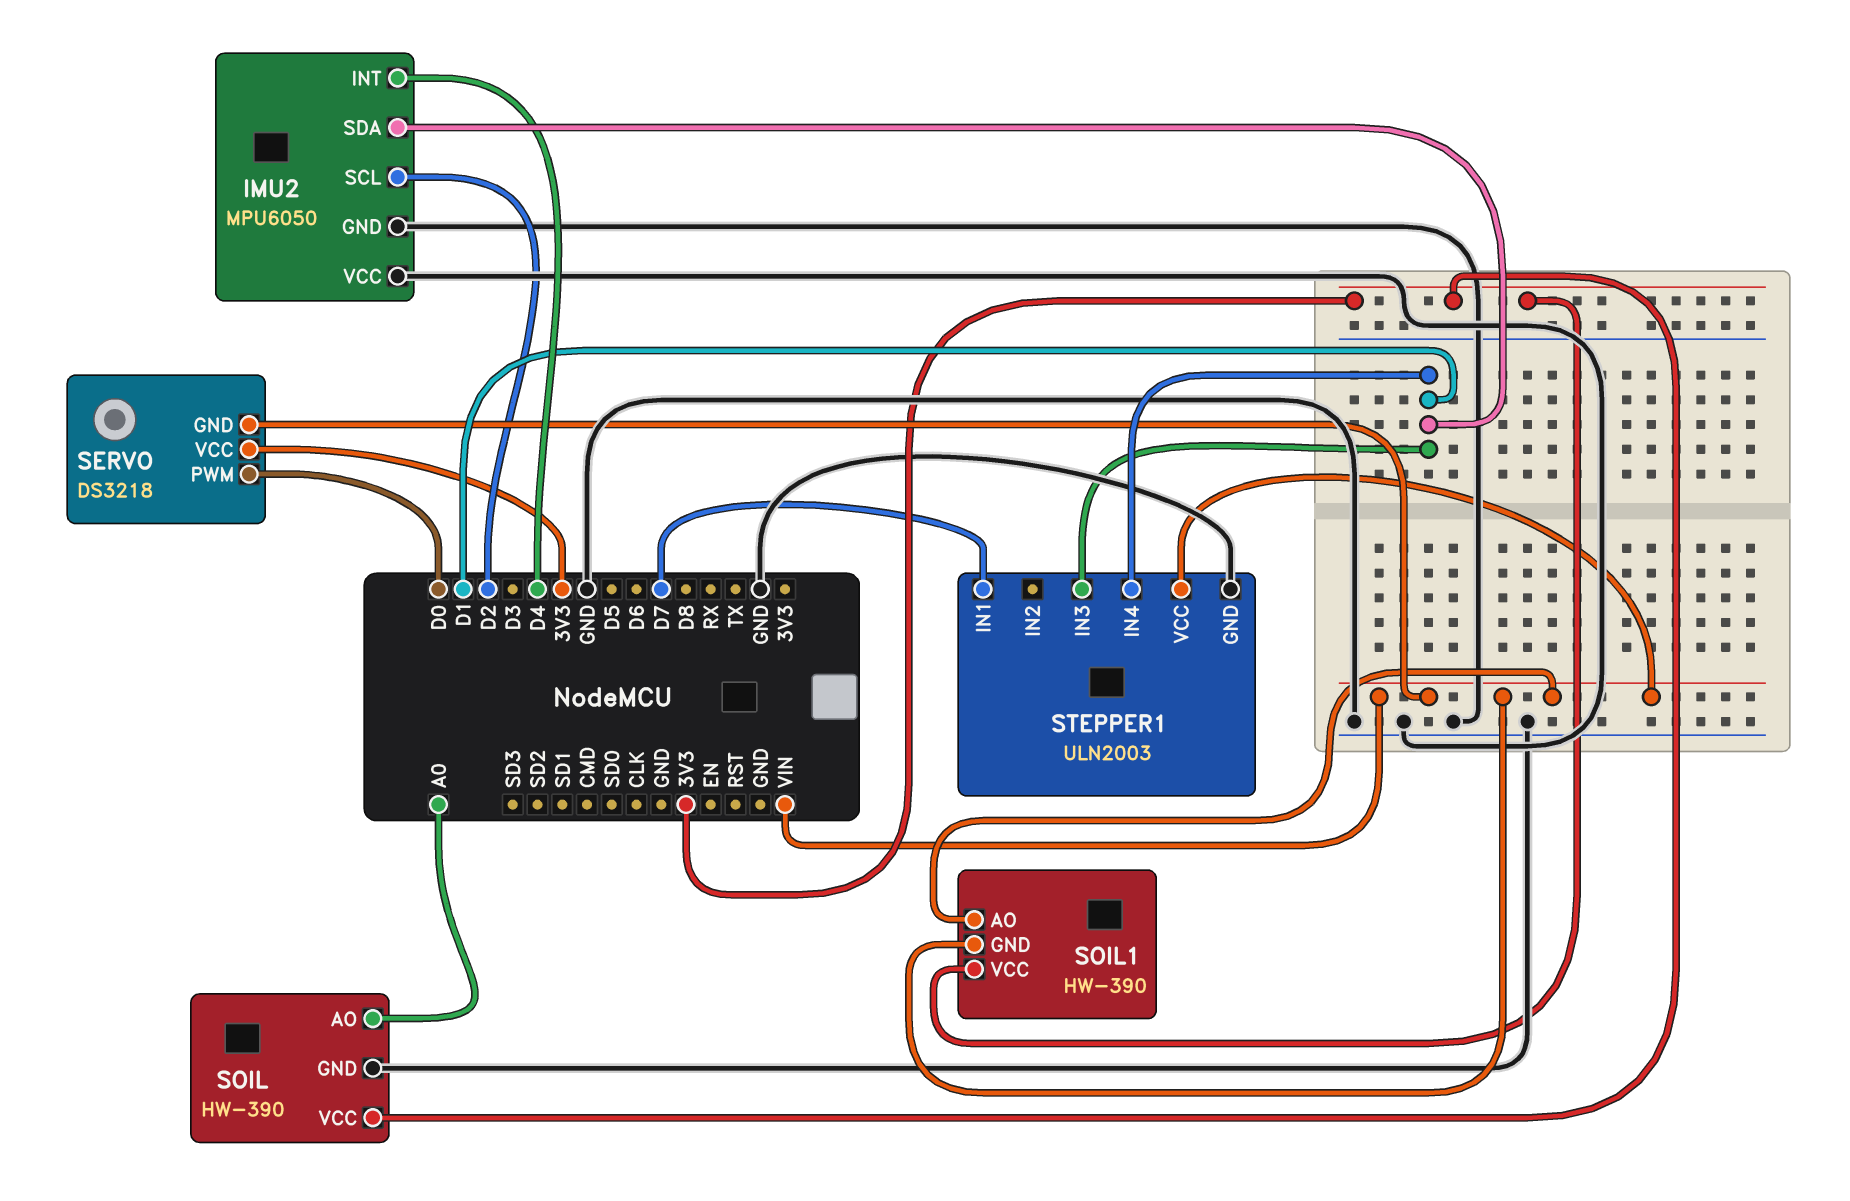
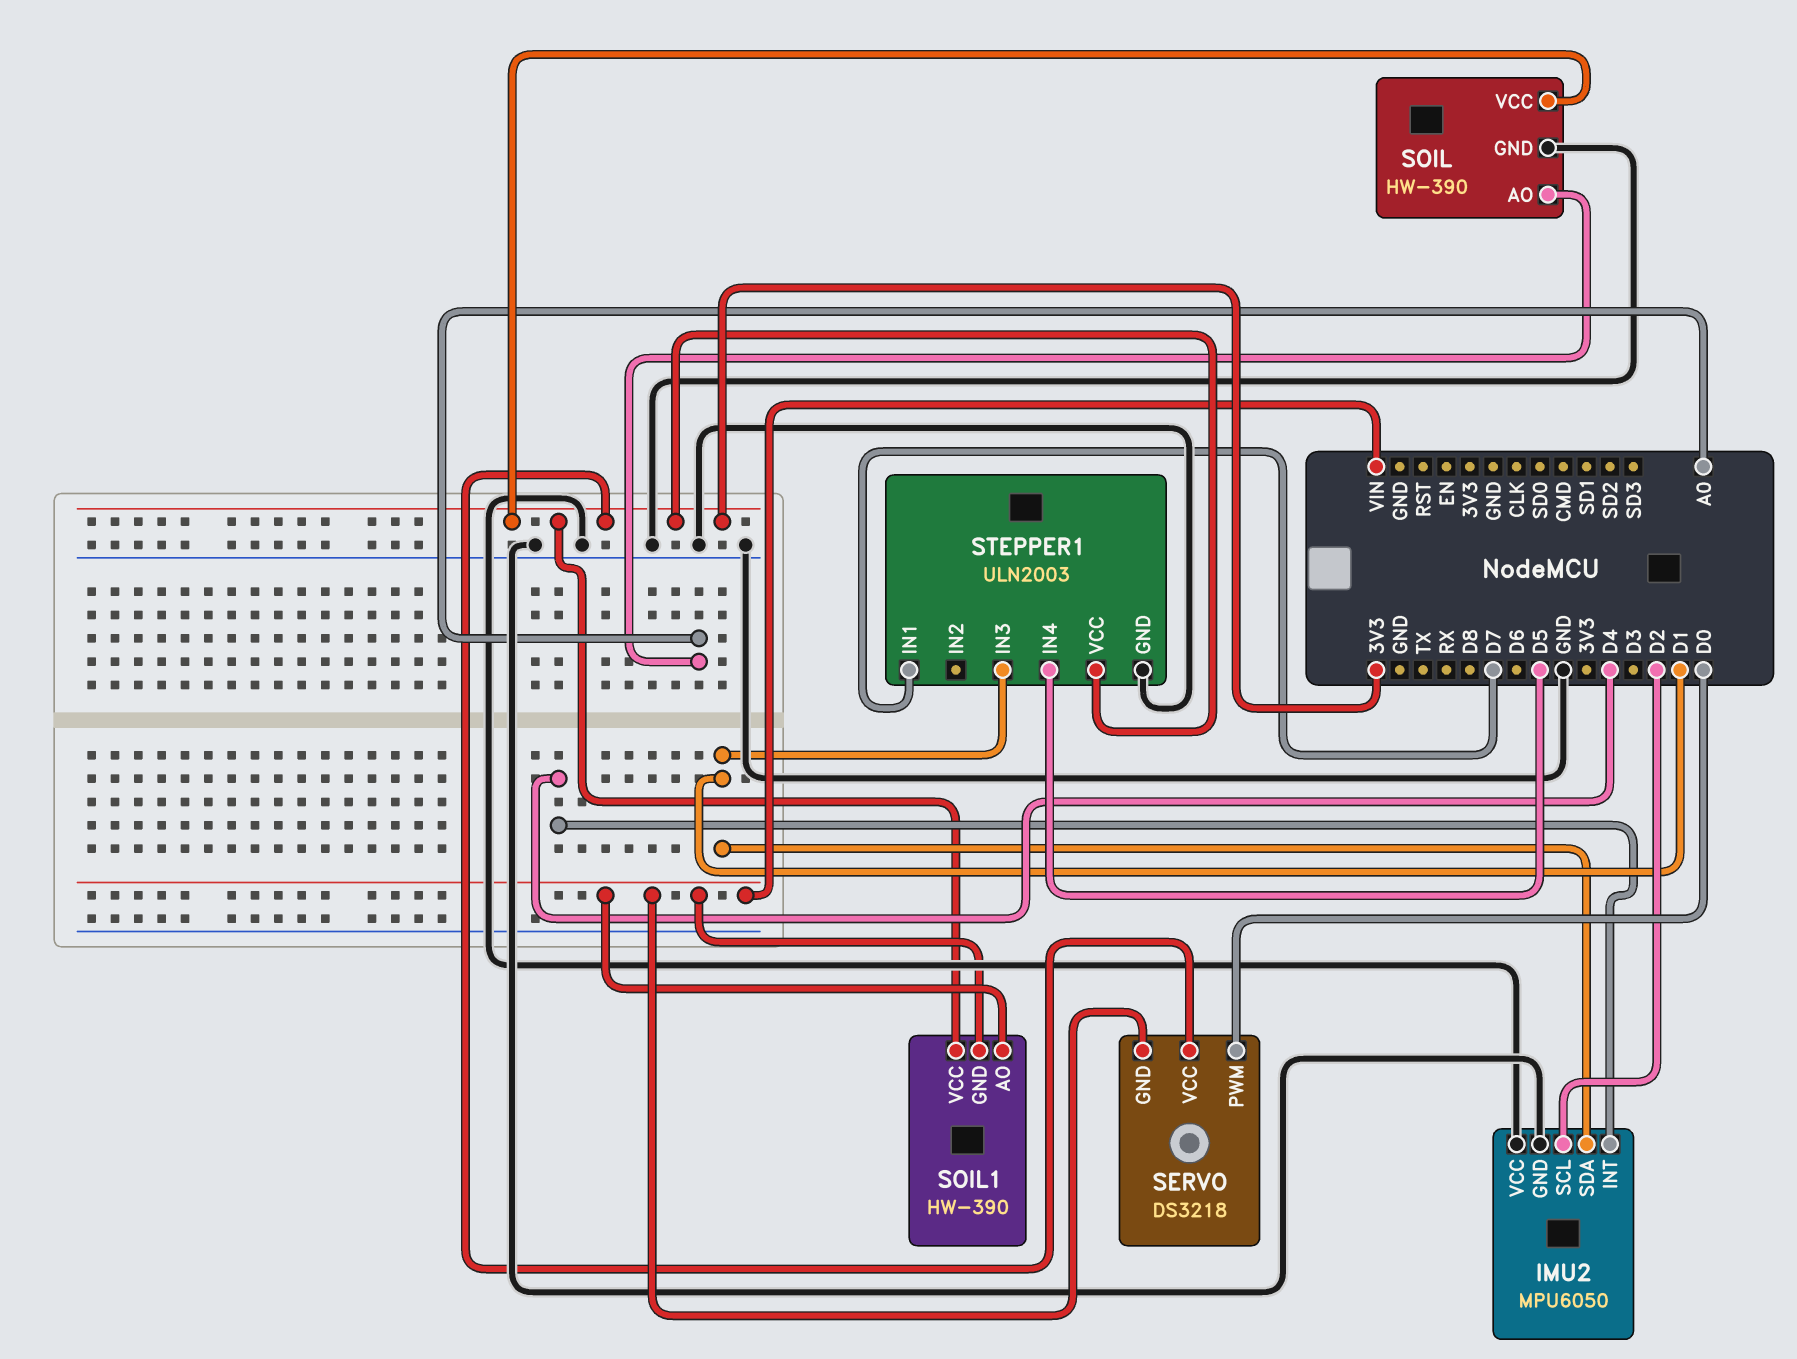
STEPPER1 pin IN4: D1 -> D5
STEPPER1 pin VCC: VIN -> 3V3

